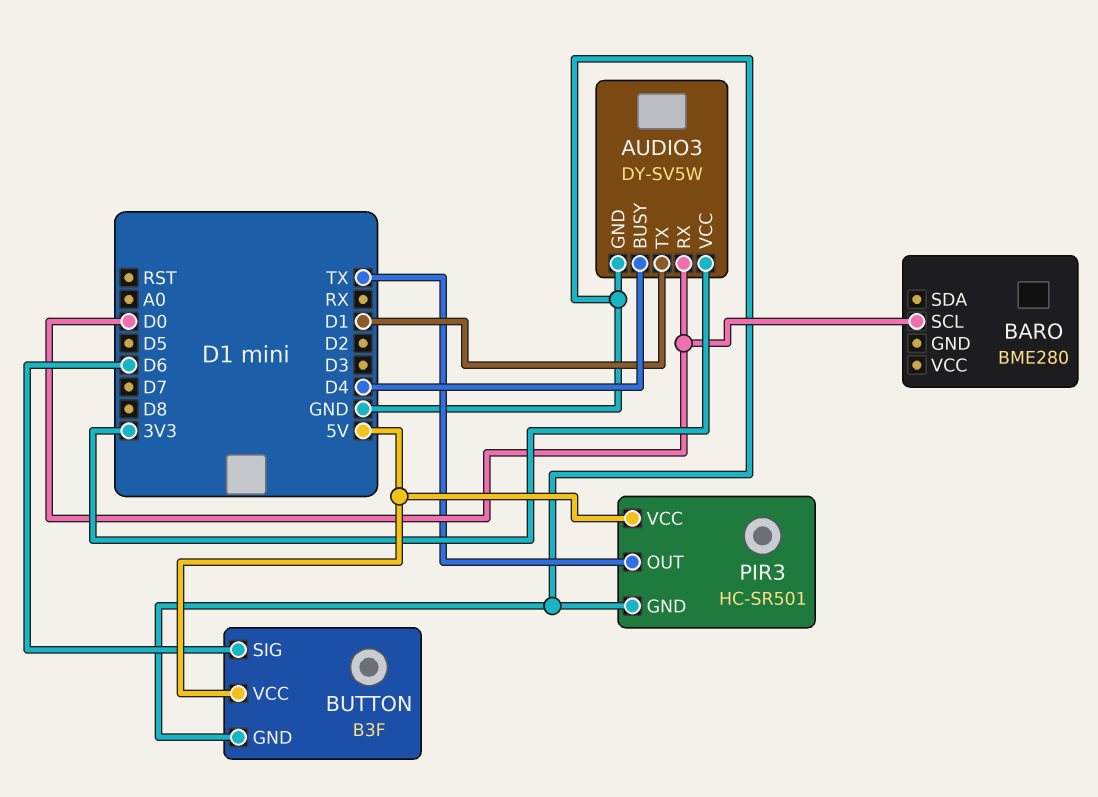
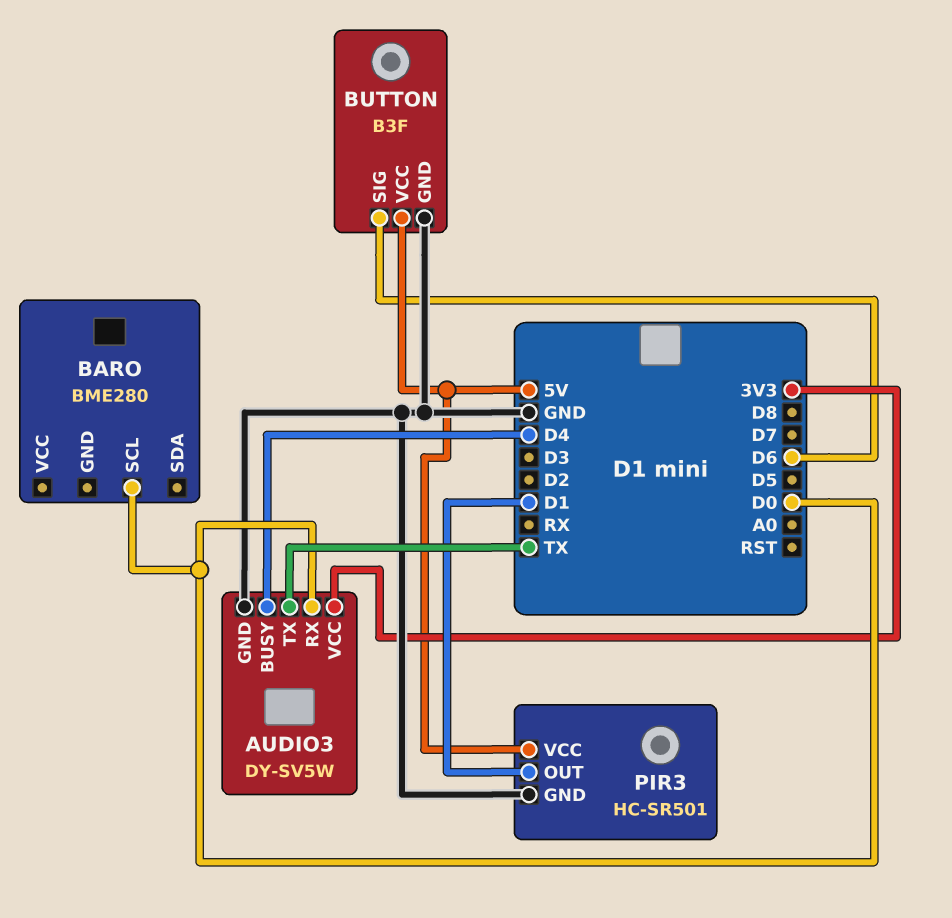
AUDIO3 pin TX: D1 -> TX
PIR3 pin OUT: TX -> D1

